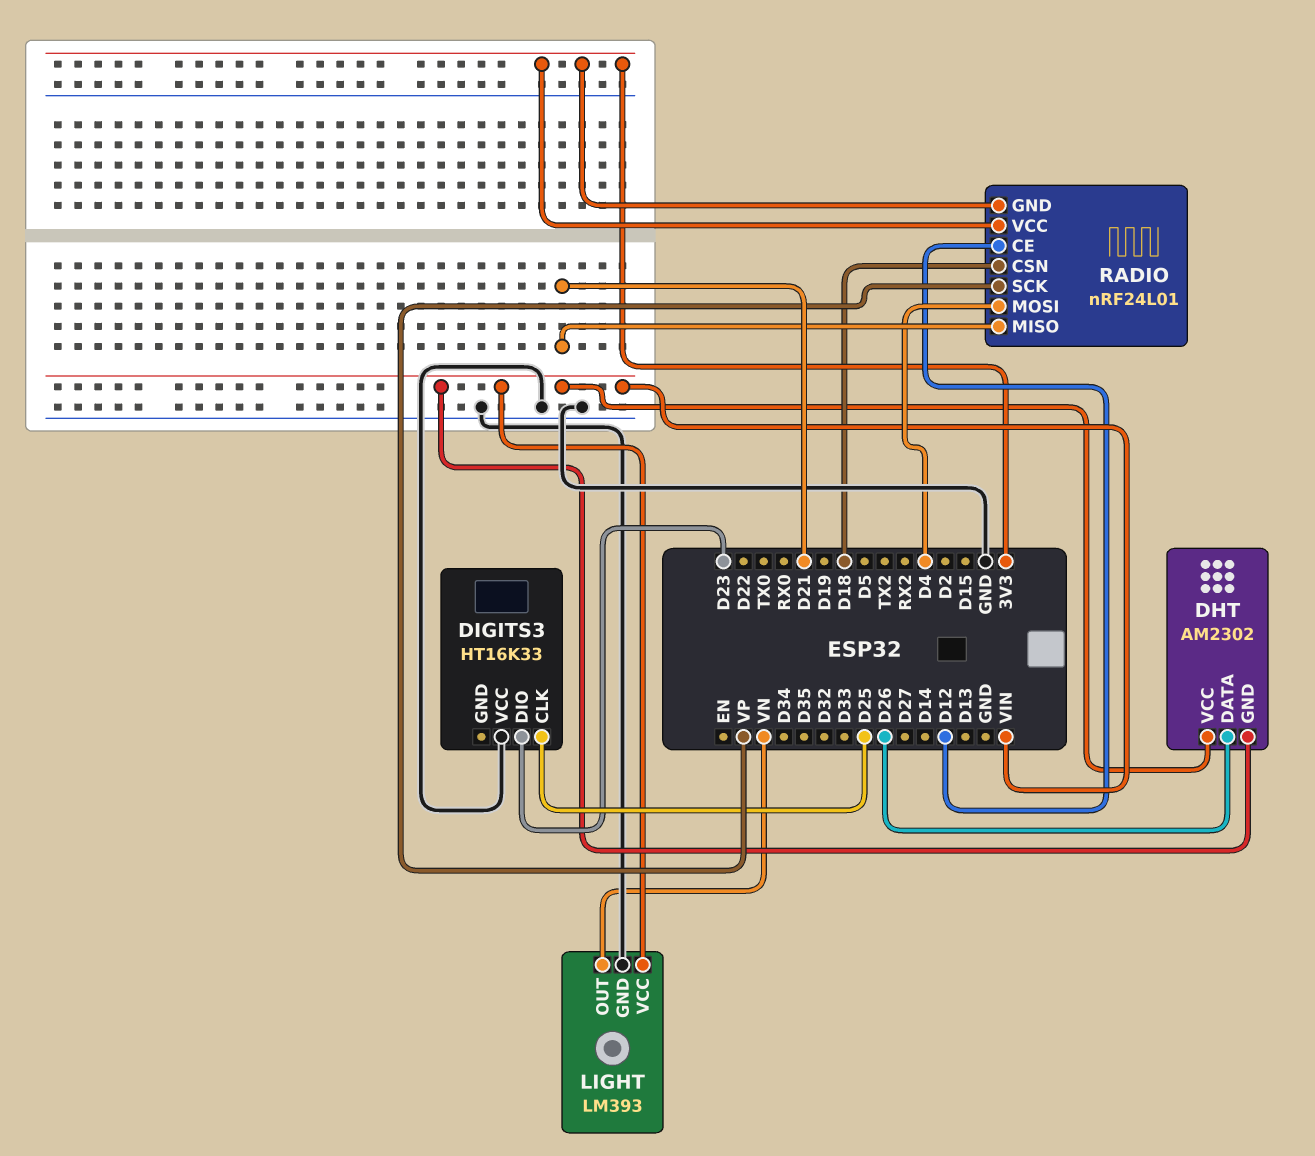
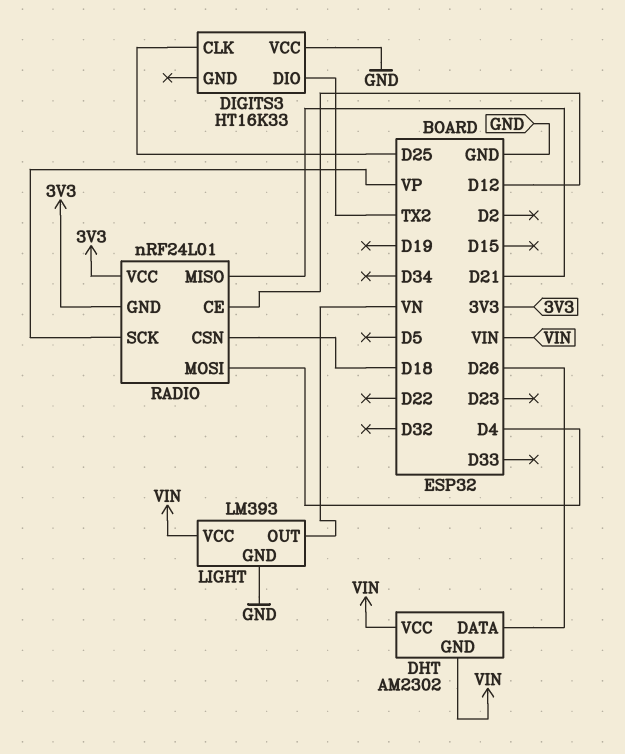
DIGITS3 pin DIO: D23 -> TX2

